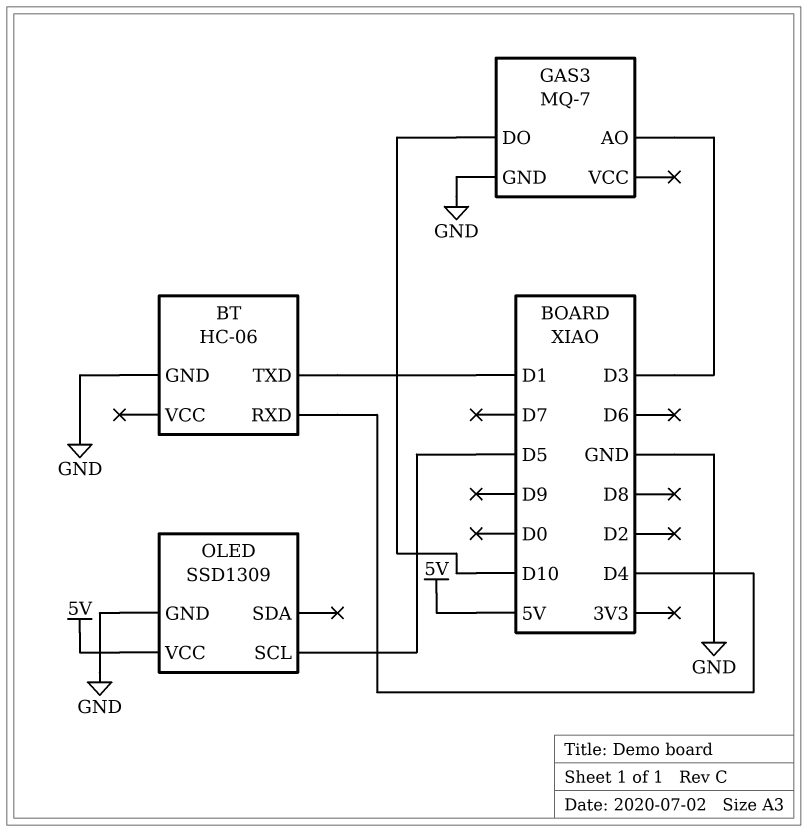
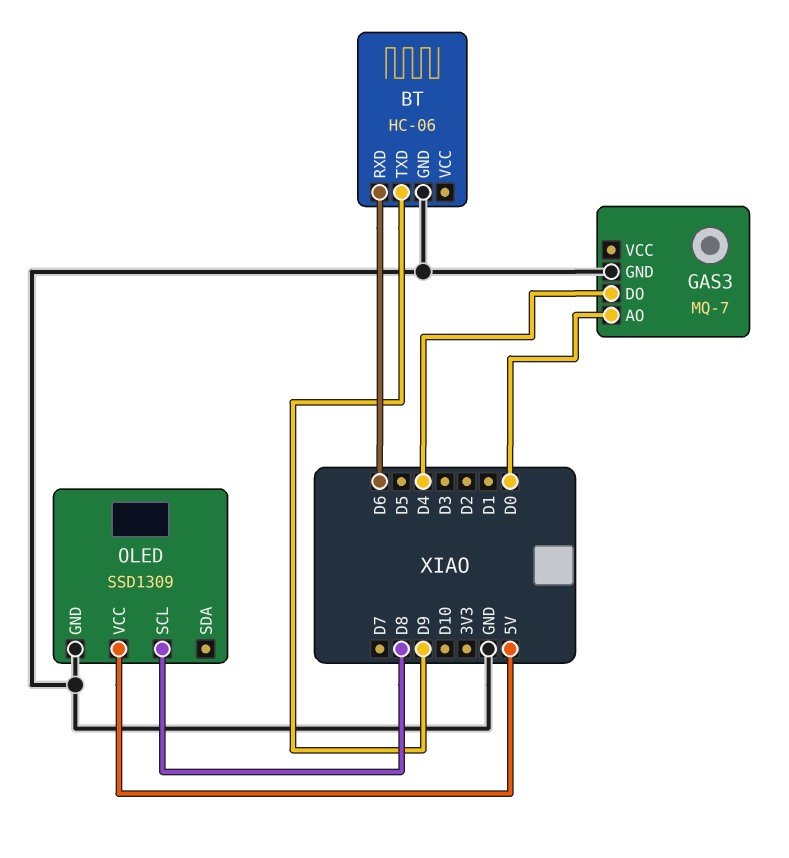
BT pin RXD: D4 -> D6
BT pin TXD: D1 -> D9
GAS3 pin AO: D3 -> D0
GAS3 pin DO: D10 -> D4
OLED pin SCL: D5 -> D8

